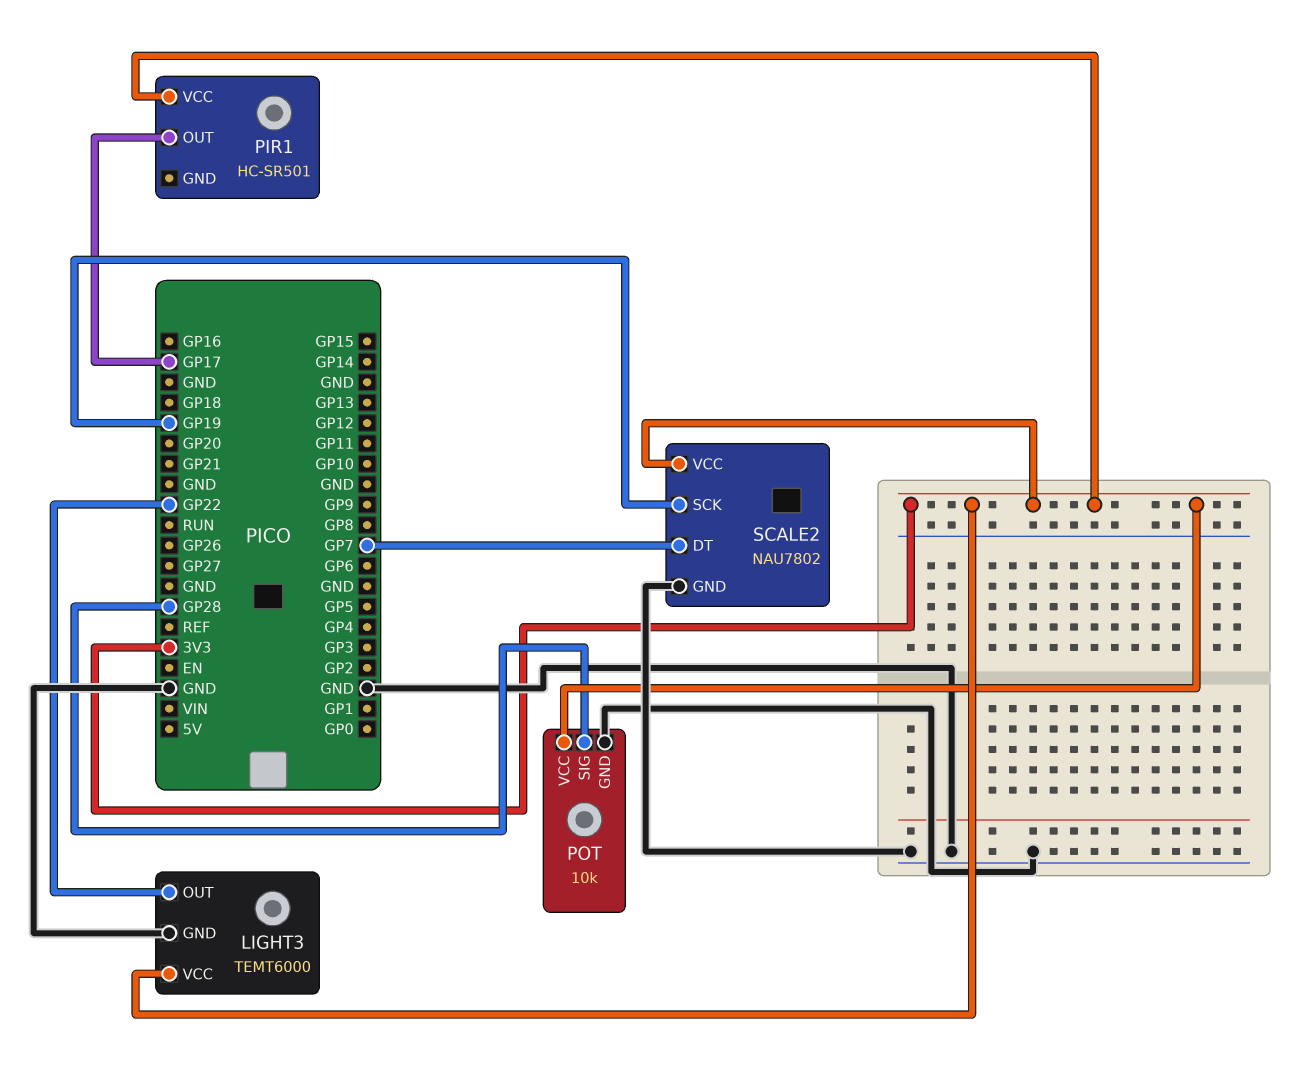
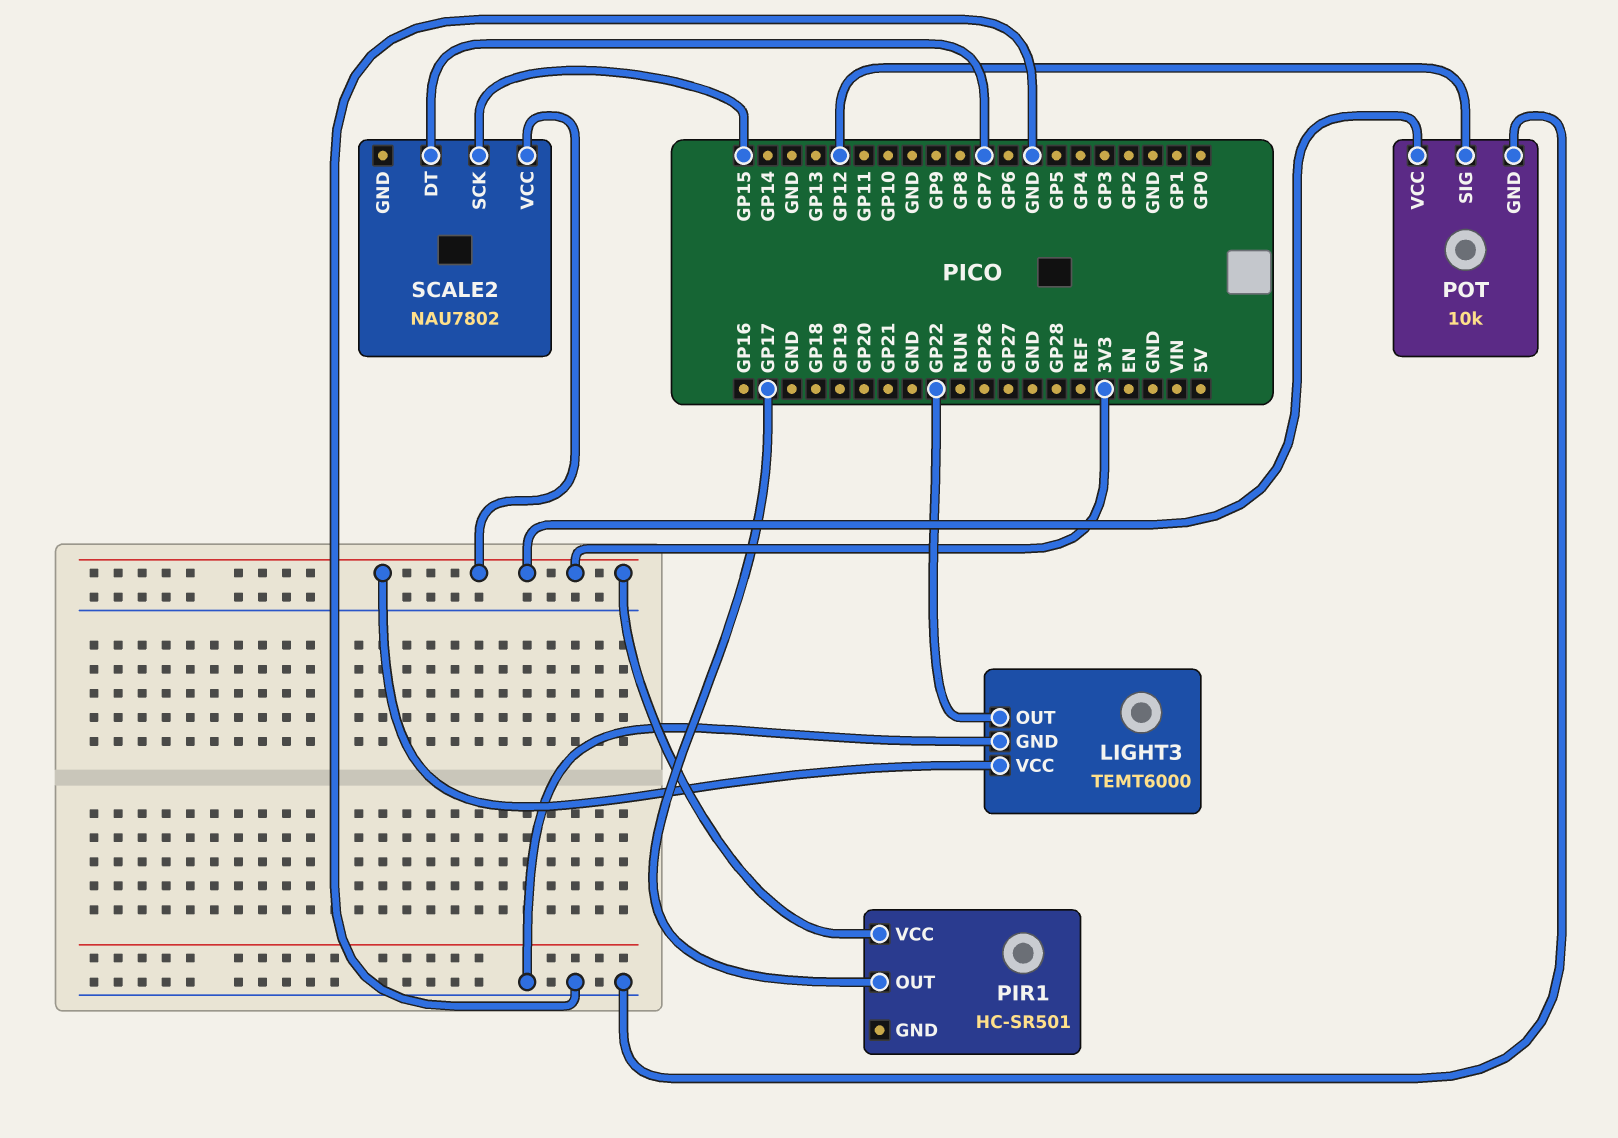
POT pin SIG: GP28 -> GP12
SCALE2 pin GND: GND -> none
SCALE2 pin SCK: GP19 -> GP15

